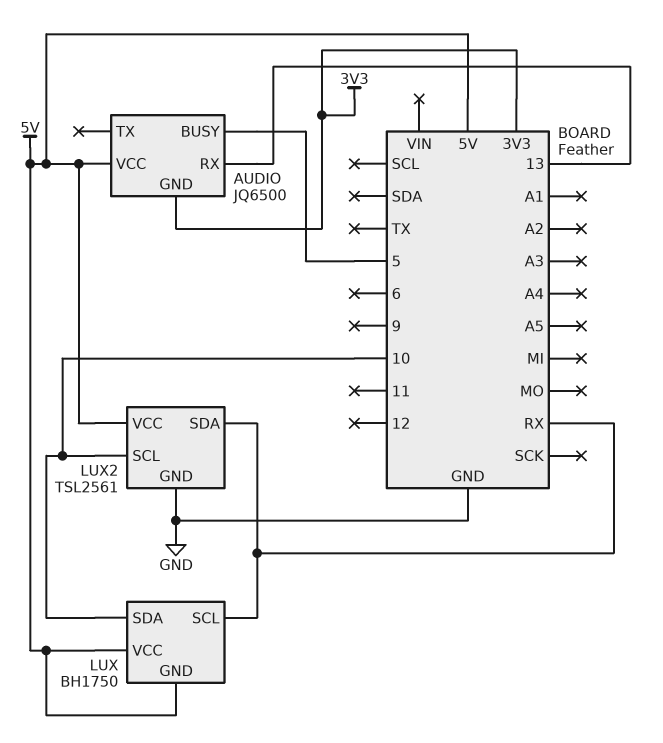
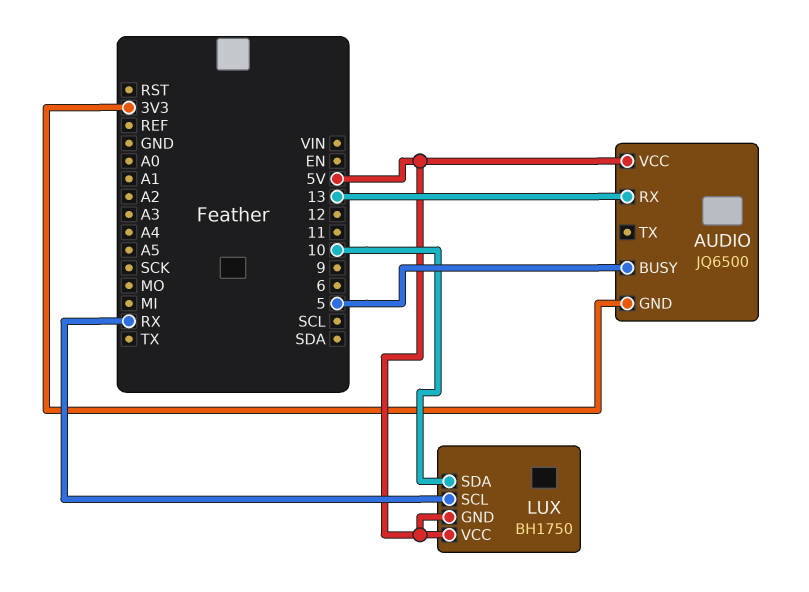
LUX2: TSL2561 -> none
LUX2 pin GND: GND -> none
LUX2 pin SCL: 10 -> none
LUX2 pin SDA: RX -> none
LUX2 pin VCC: 5V -> none

